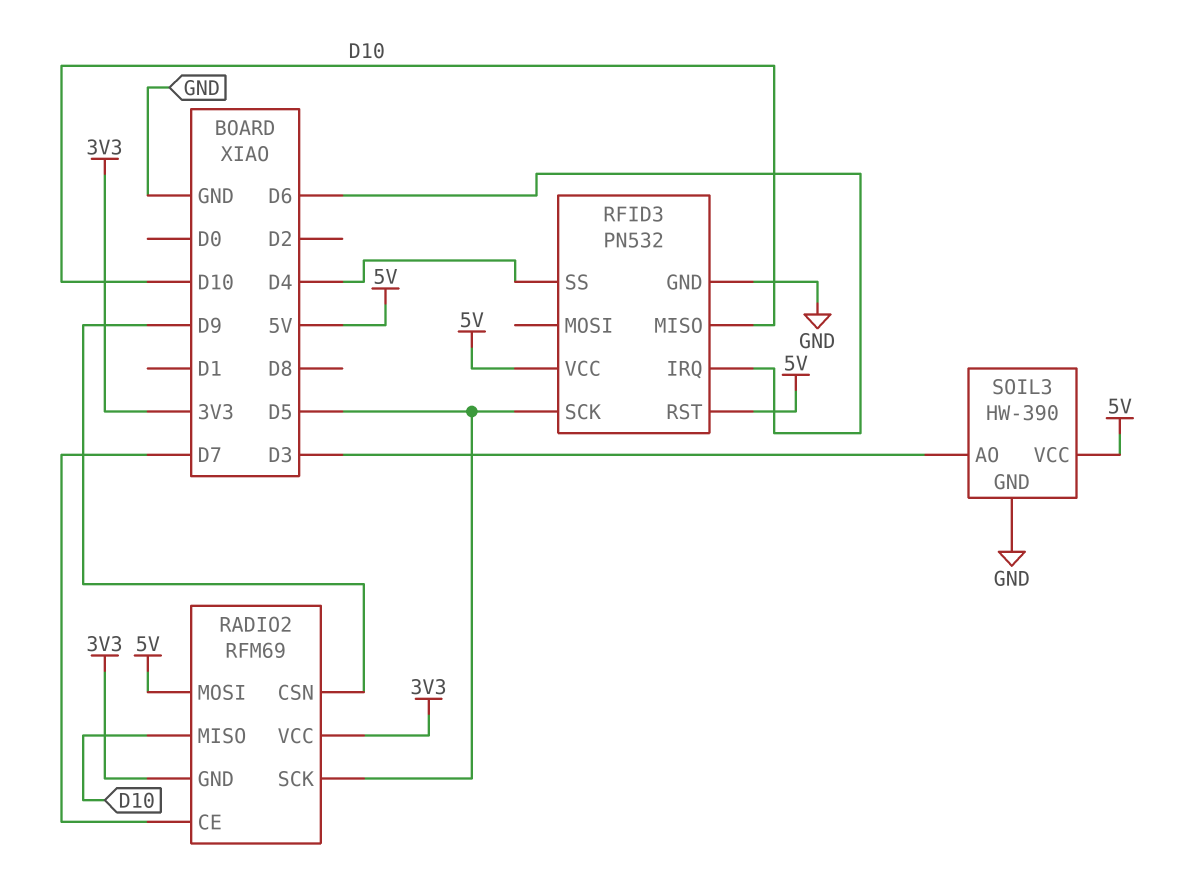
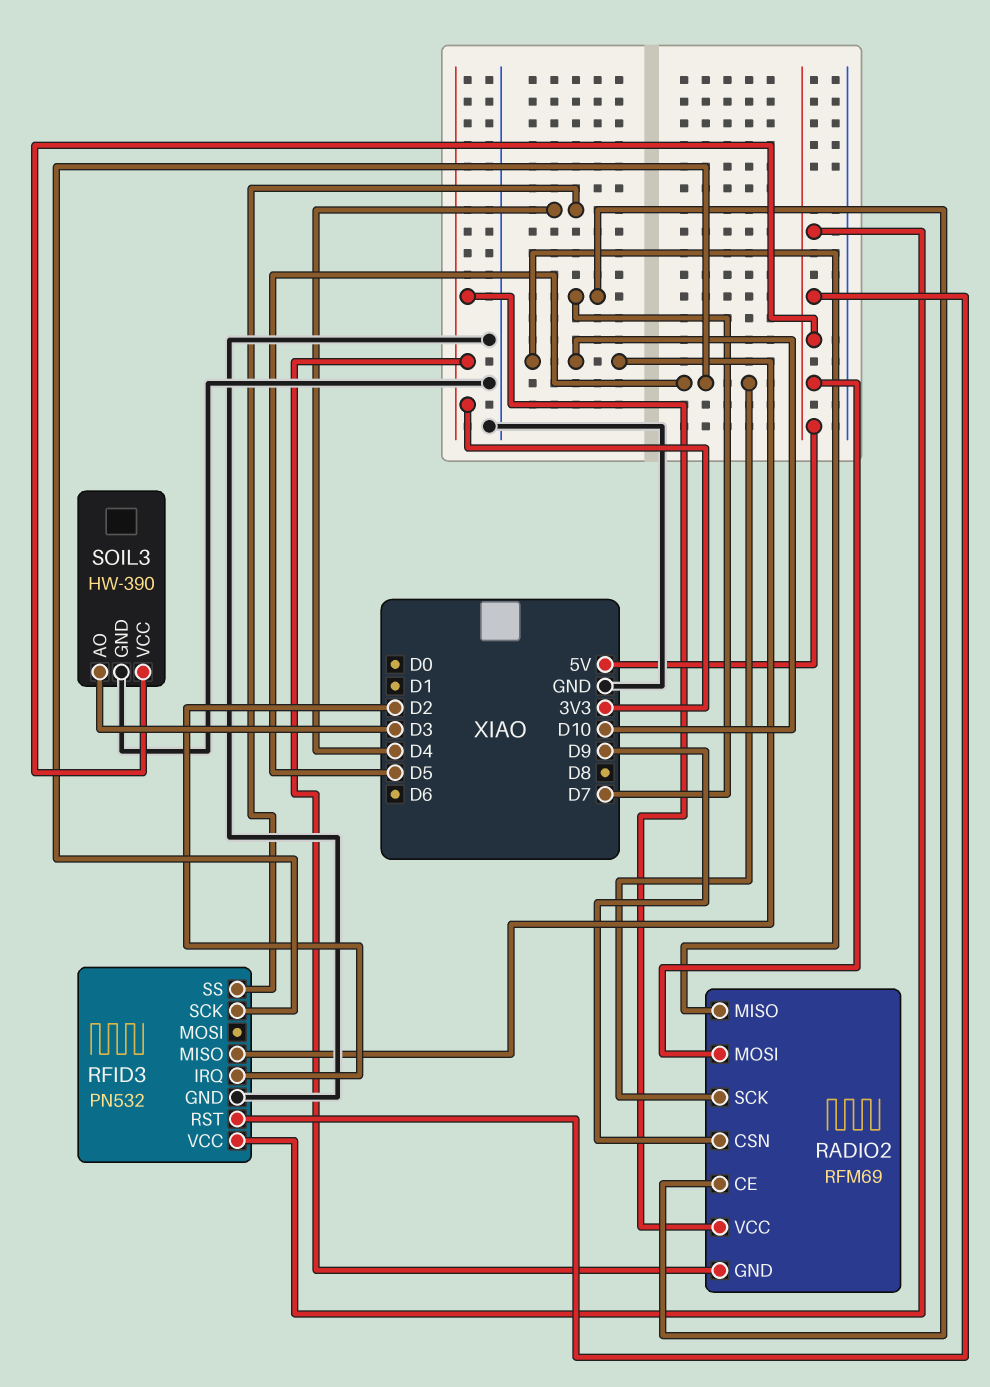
RFID3 pin IRQ: D6 -> D2

